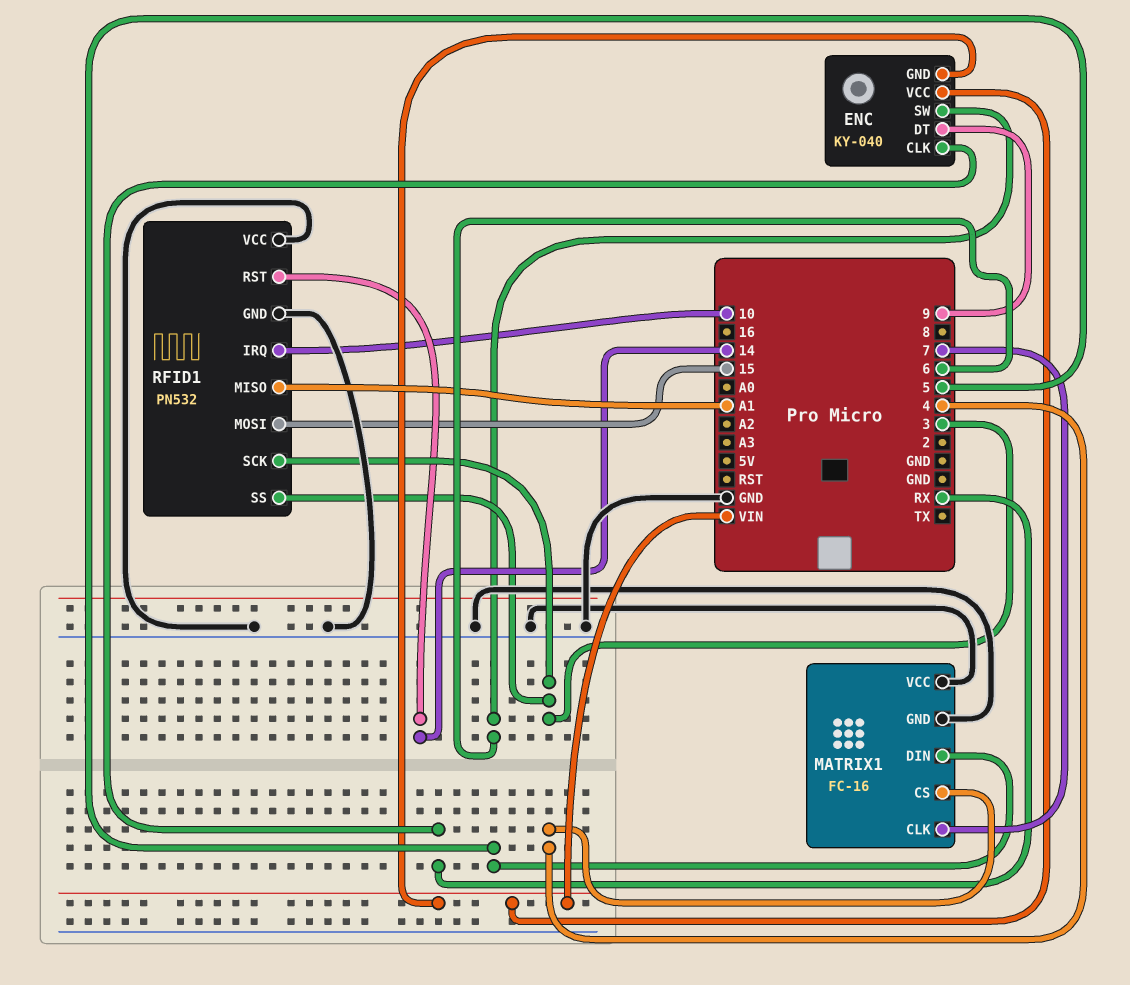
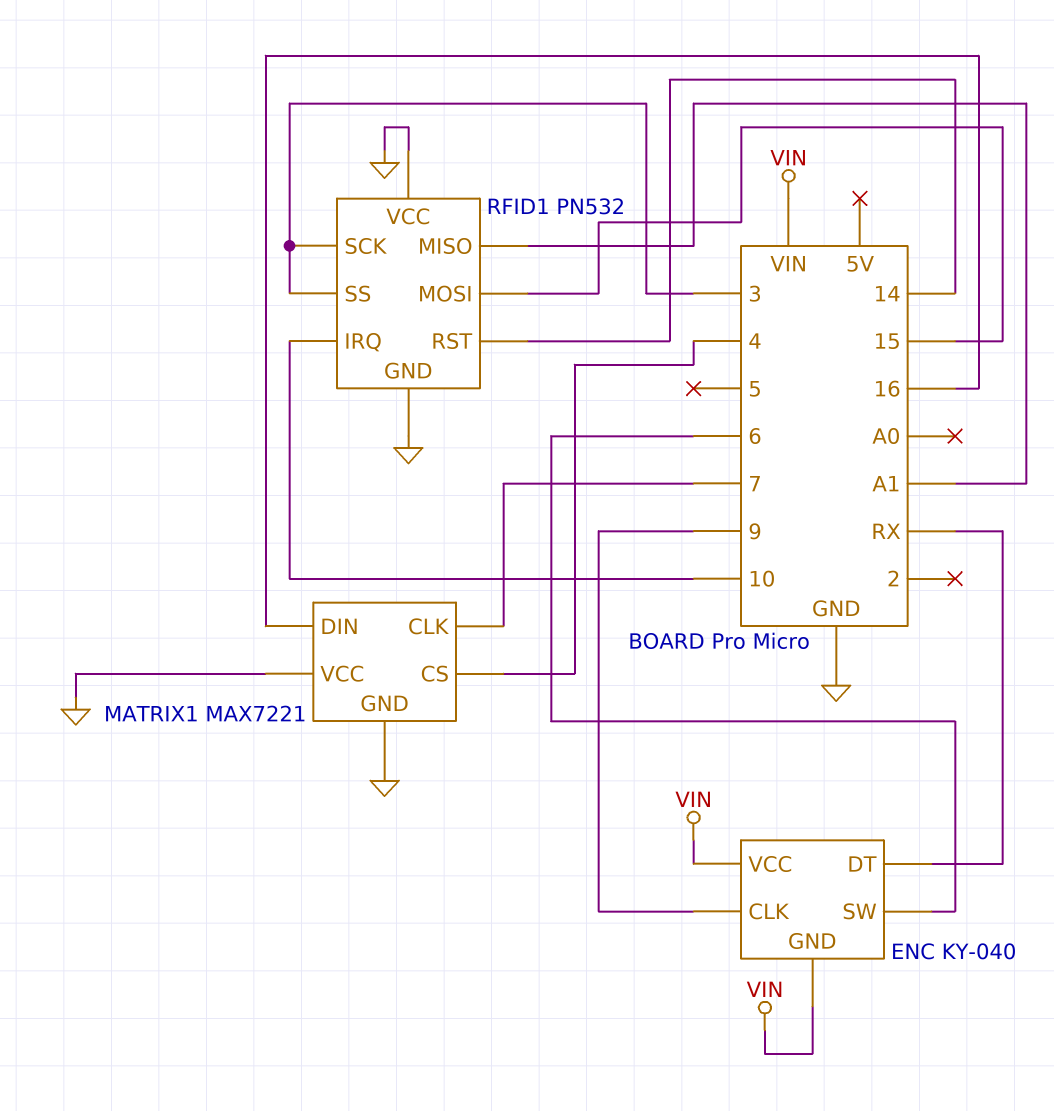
ENC pin CLK: RX -> 9
ENC pin DT: 9 -> RX
MATRIX1: FC-16 -> MAX7221
MATRIX1 pin DIN: 5 -> 16

